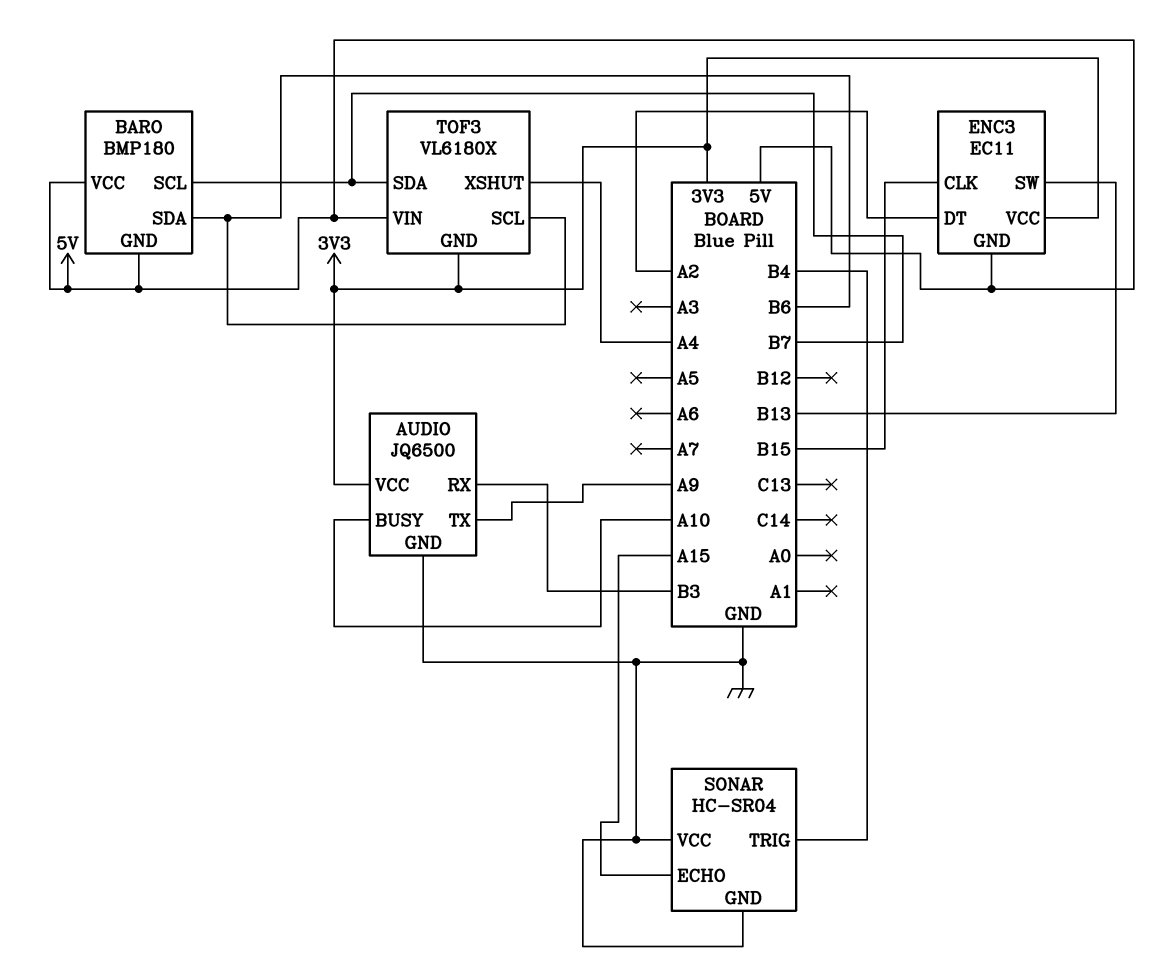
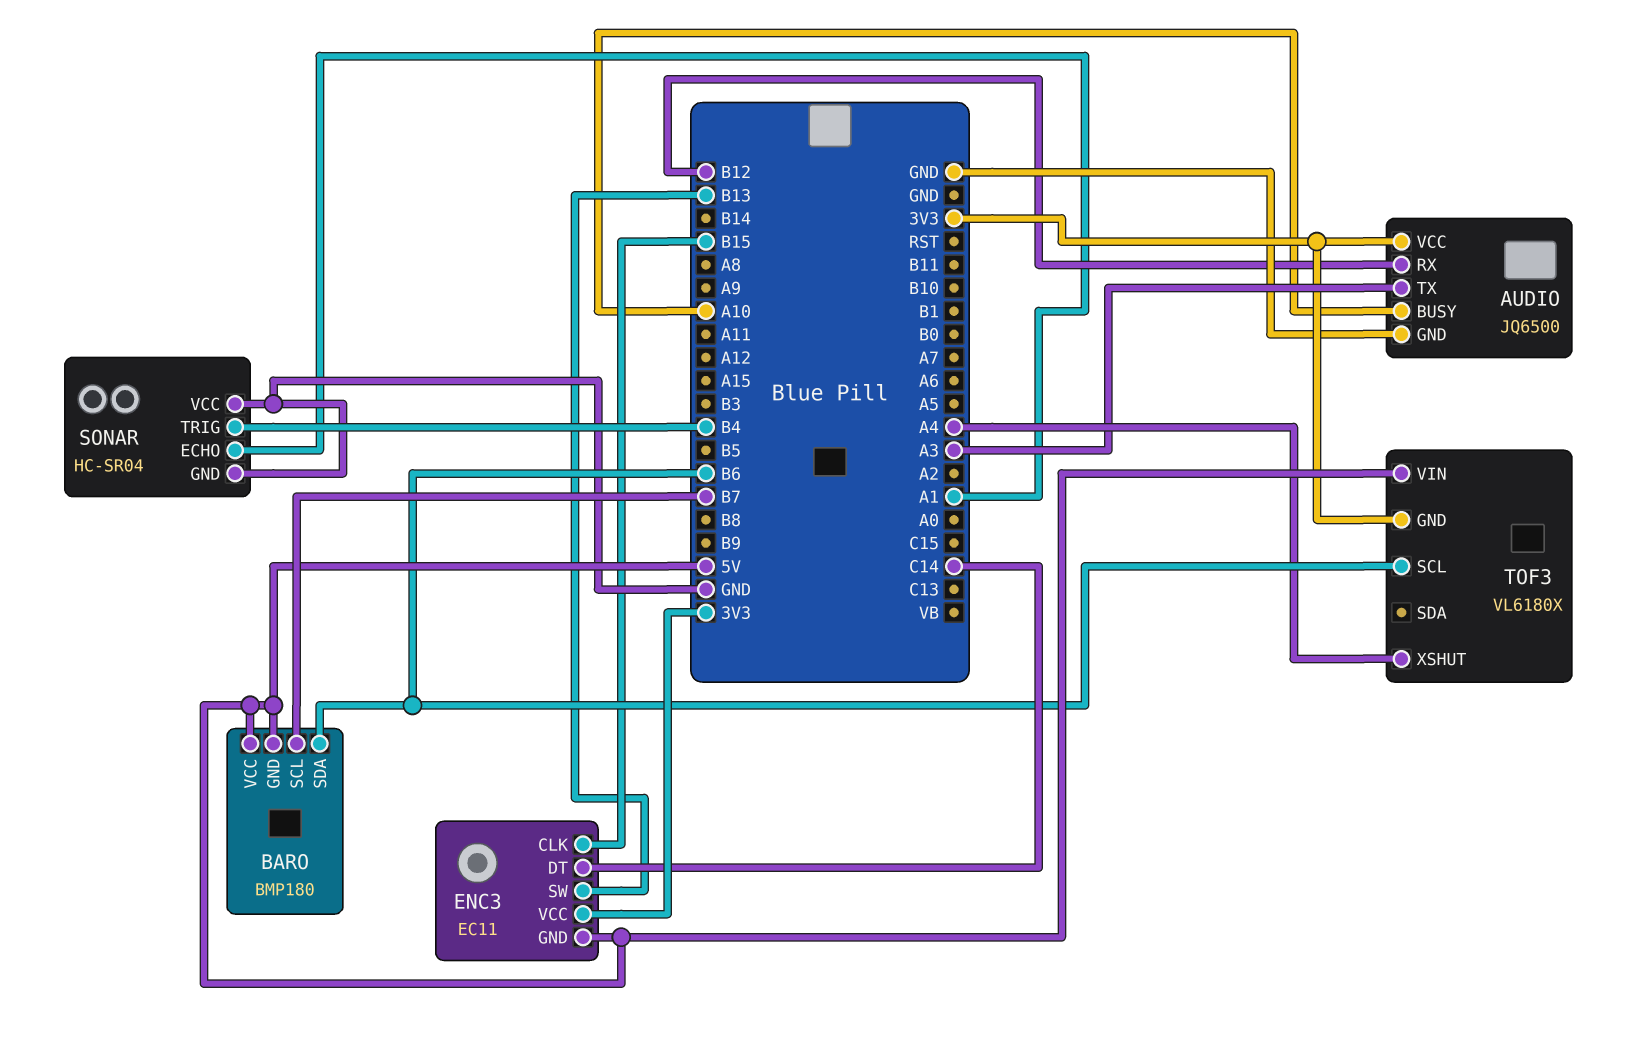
AUDIO pin RX: B3 -> B12
AUDIO pin TX: A9 -> A3
ENC3 pin DT: A2 -> C14
SONAR pin ECHO: A15 -> A1
TOF3 pin SDA: B7 -> none

